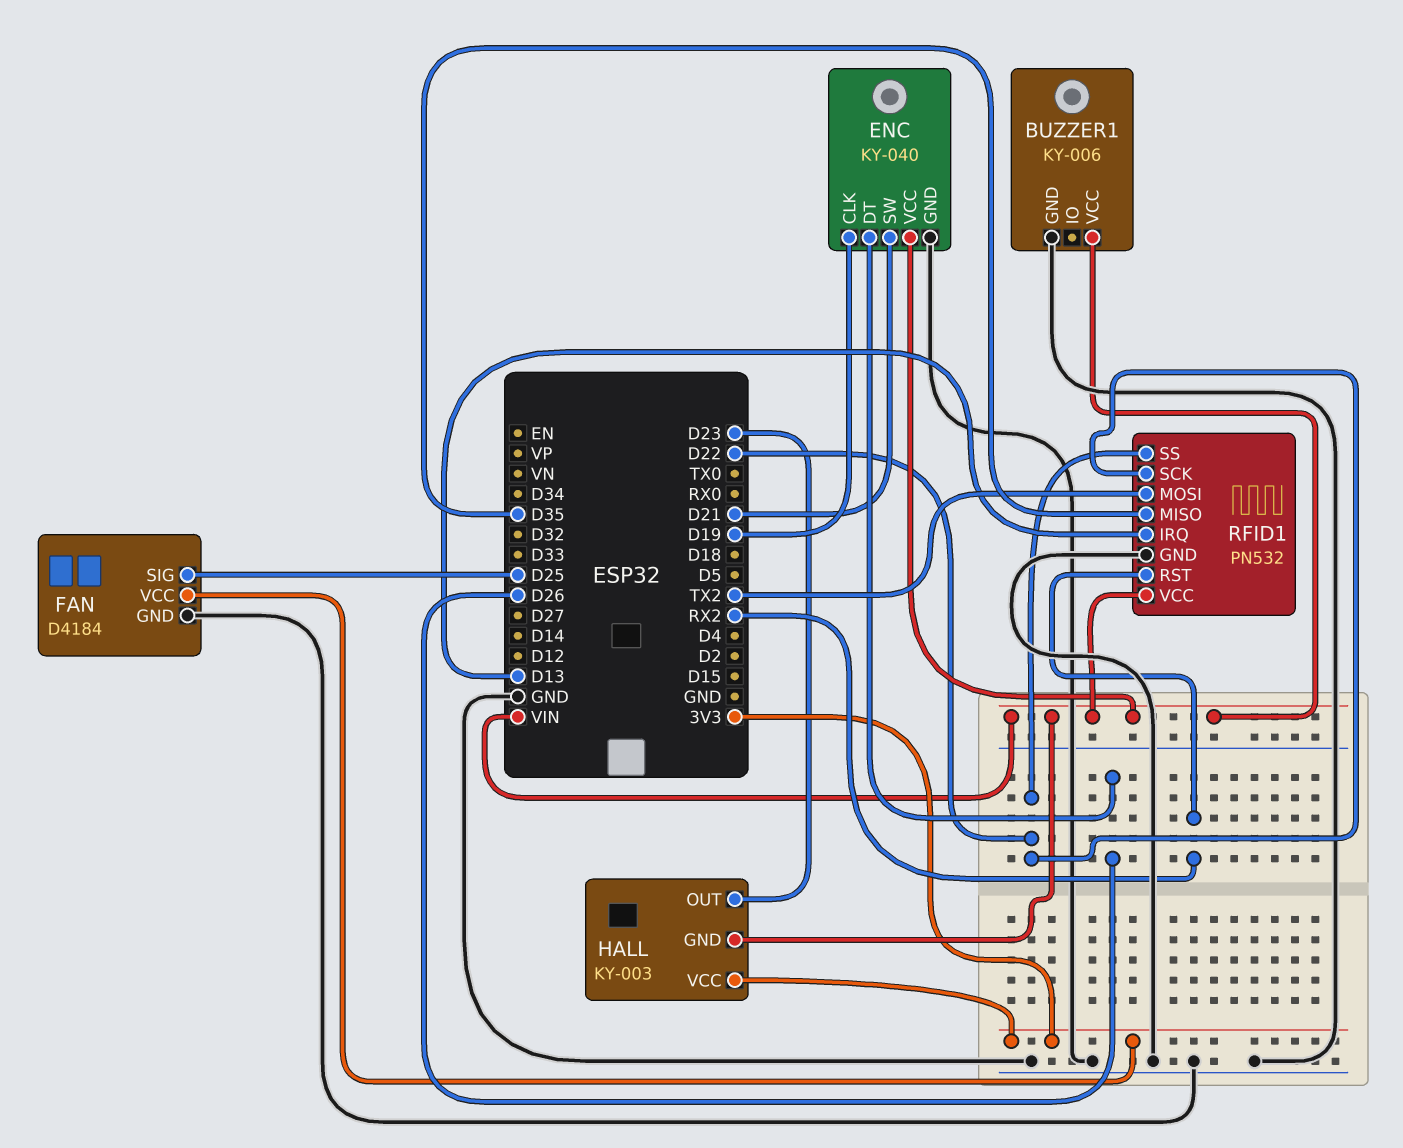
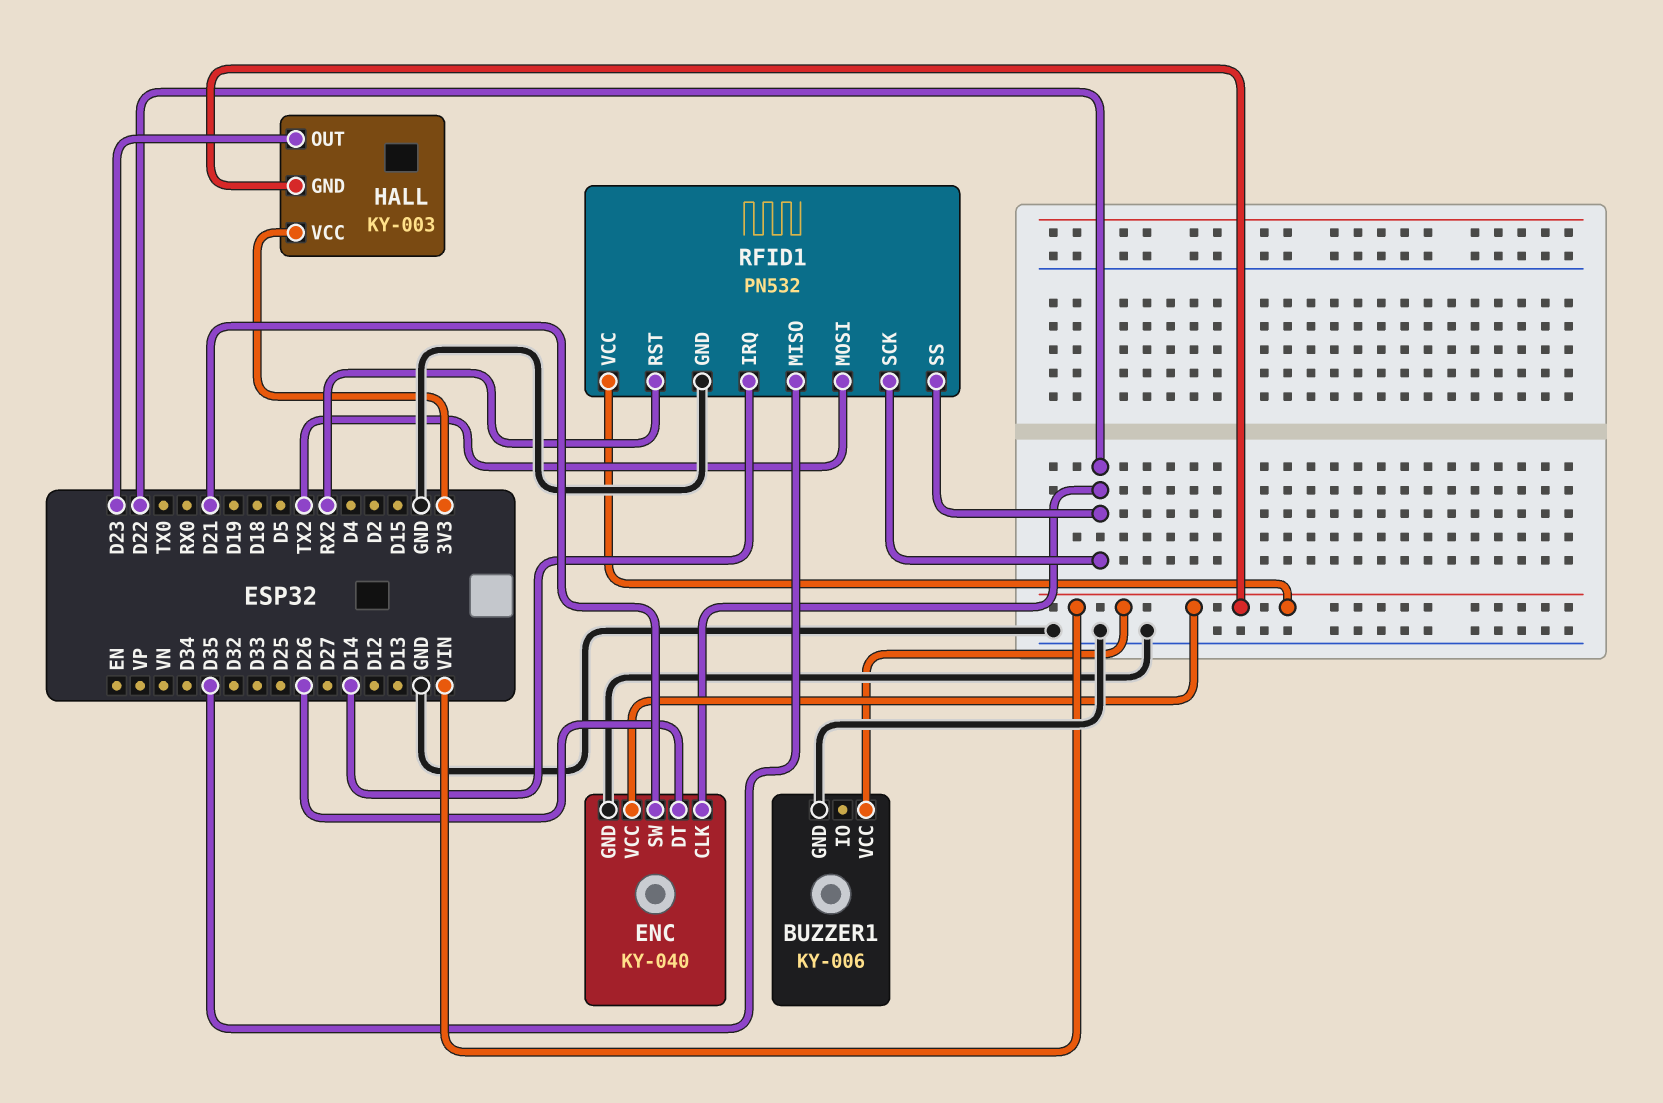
ENC pin CLK: D19 -> D22
FAN: D4184 -> none
FAN pin GND: GND -> none
FAN pin SIG: D25 -> none
FAN pin VCC: 3V3 -> none
RFID1 pin IRQ: D13 -> D14

